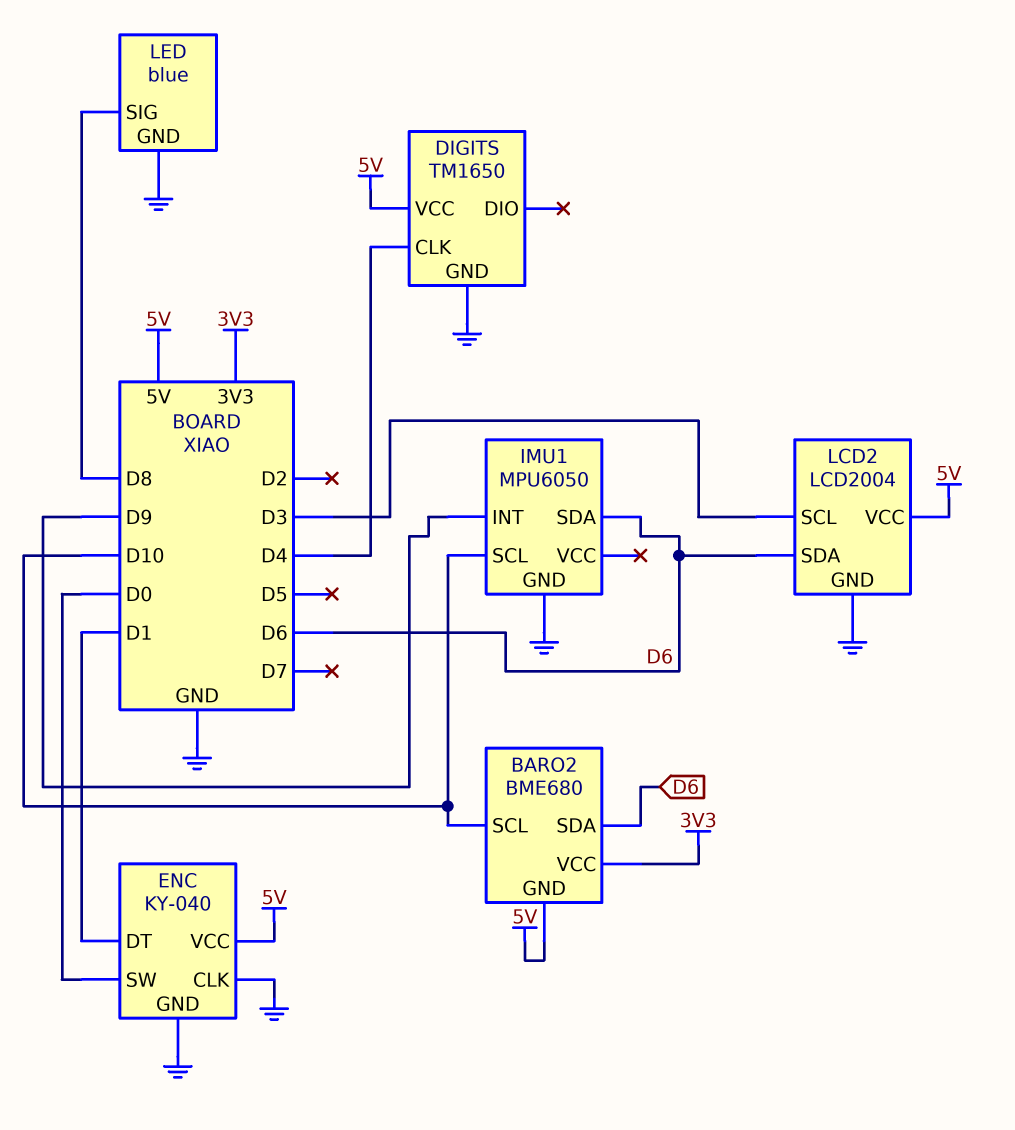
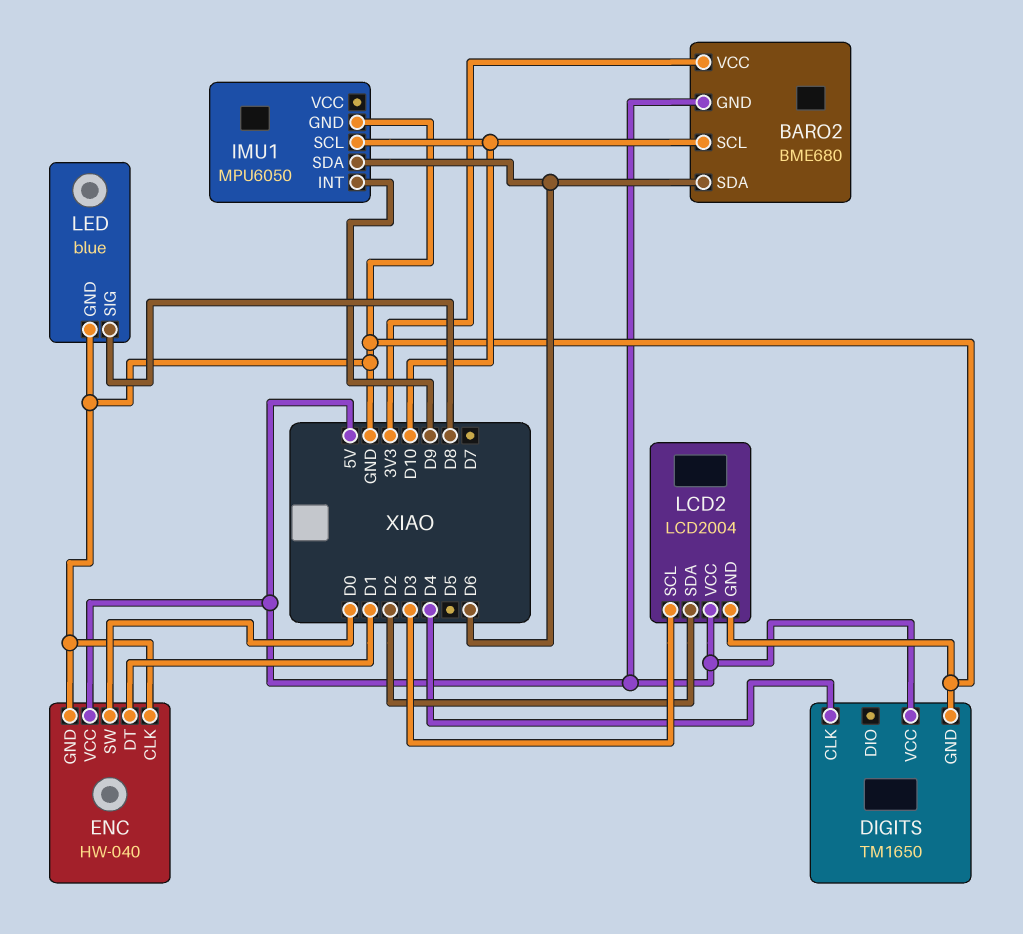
ENC: KY-040 -> HW-040
LCD2 pin SDA: D6 -> D2

